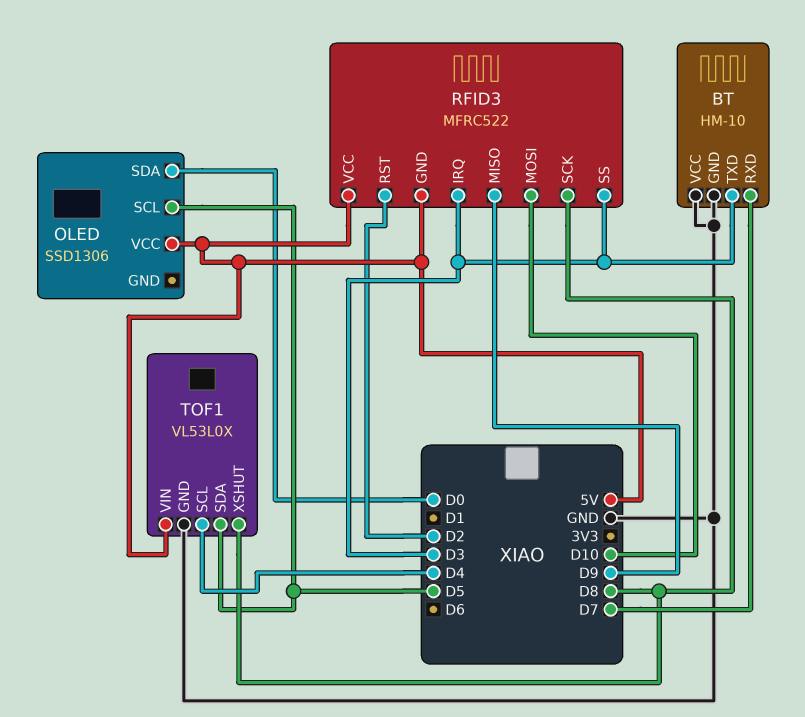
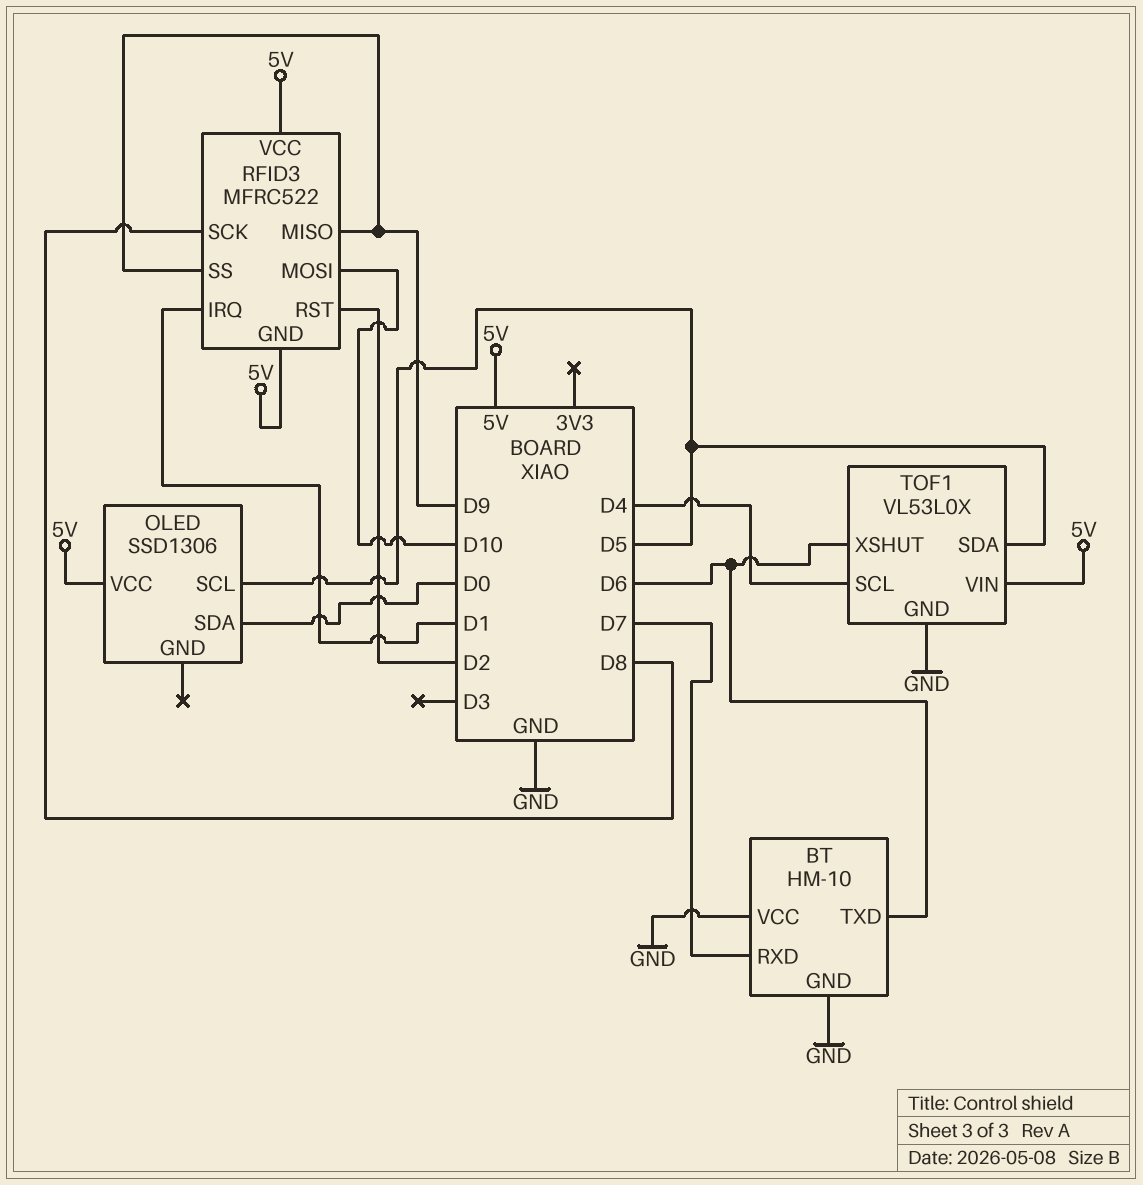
BT pin TXD: D3 -> D6
RFID3 pin IRQ: D3 -> D1
RFID3 pin SS: D3 -> D9
TOF1 pin XSHUT: D8 -> D6

